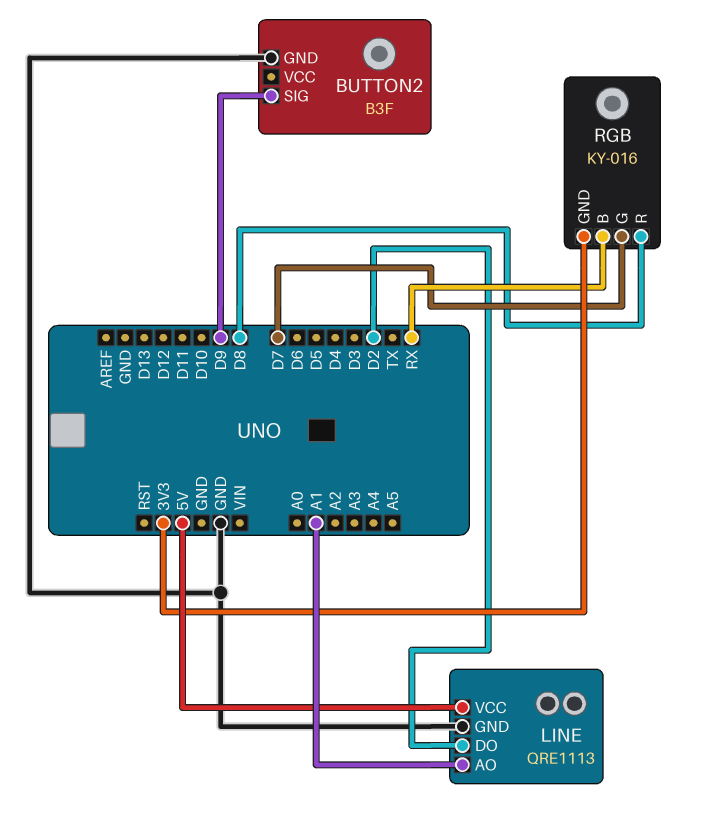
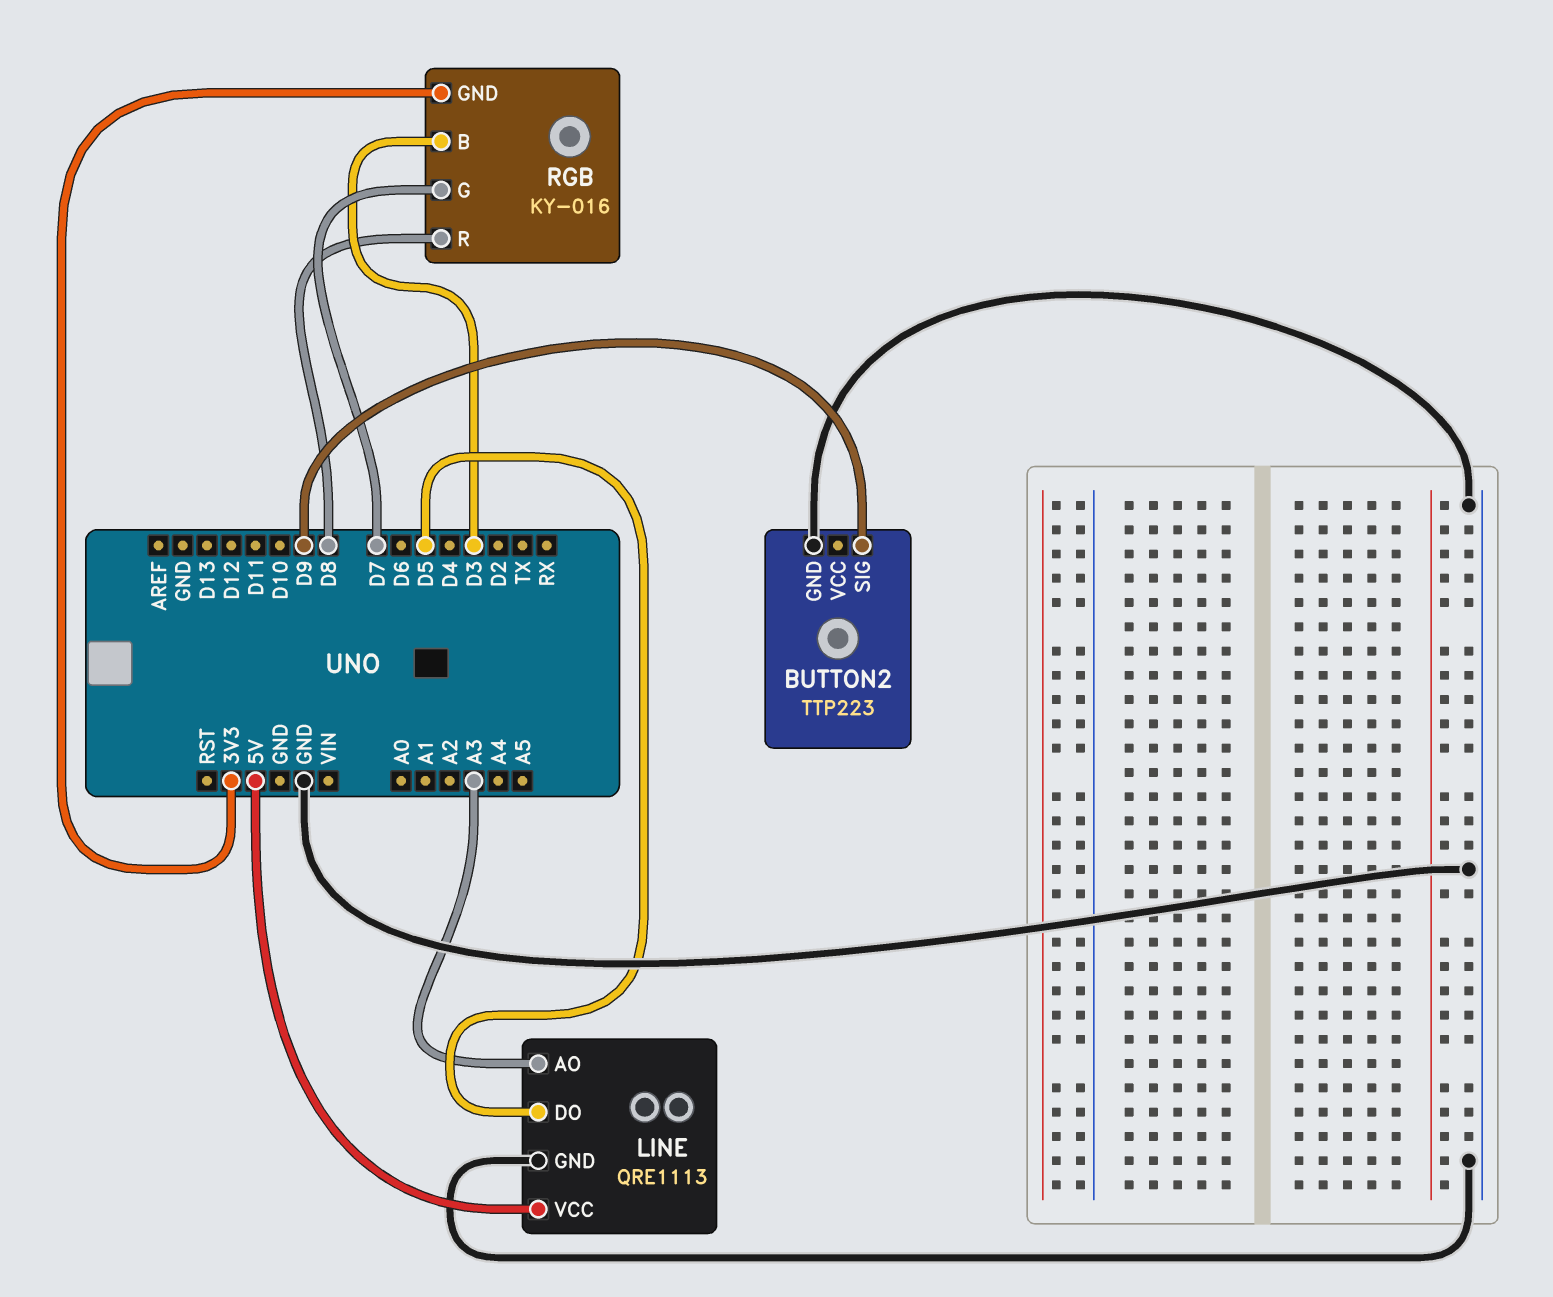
BUTTON2: B3F -> TTP223
LINE pin AO: A1 -> A3
LINE pin DO: D2 -> D5
RGB pin B: RX -> D3

